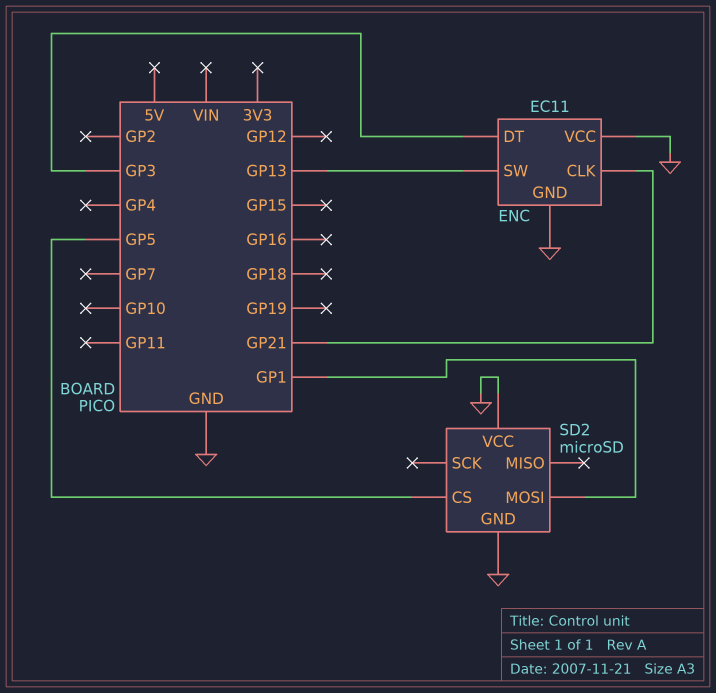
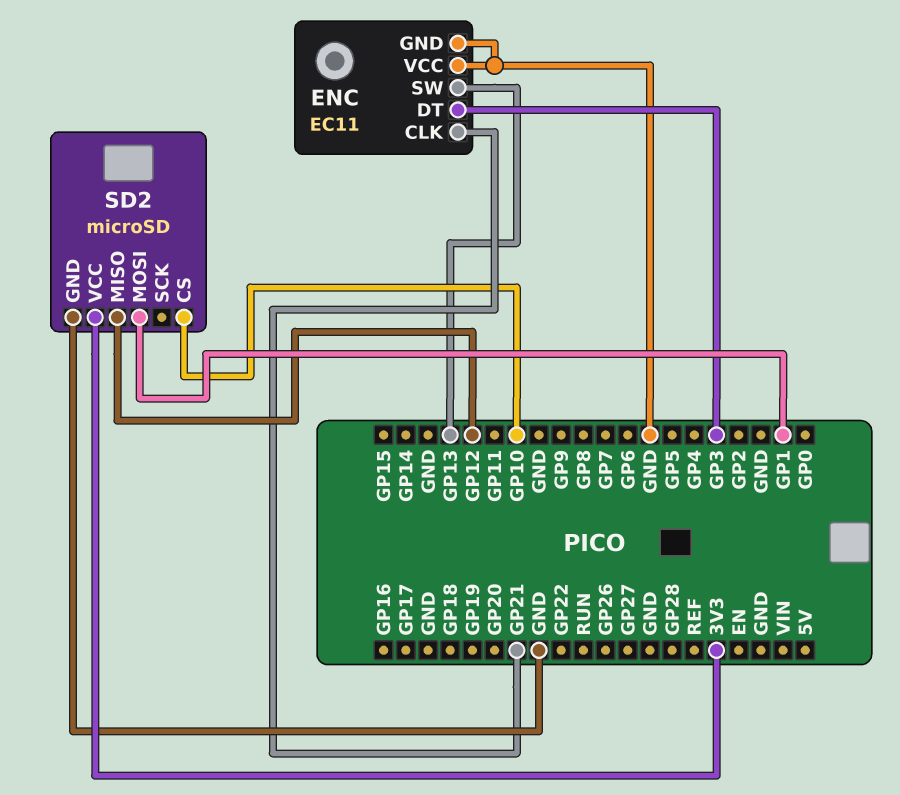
SD2 pin CS: GP5 -> GP10
SD2 pin MISO: none -> GP12
SD2 pin VCC: GND -> 3V3

